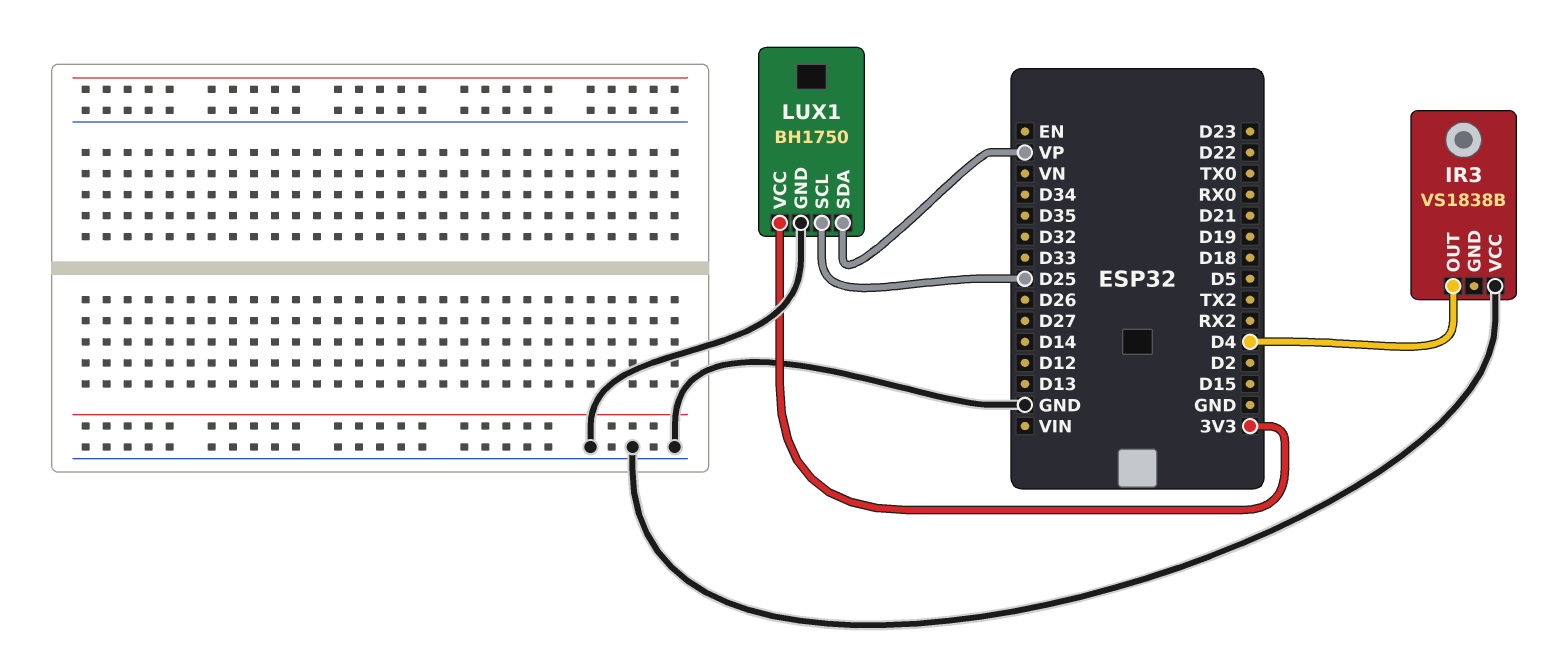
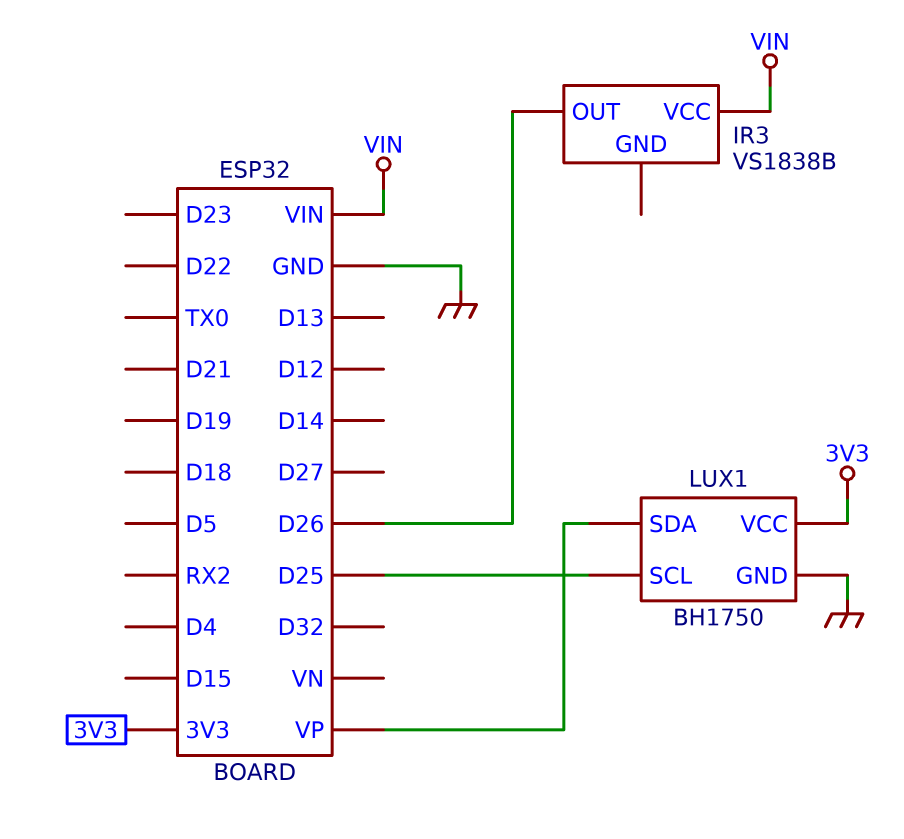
IR3 pin OUT: D4 -> D26
IR3 pin VCC: GND -> VIN

